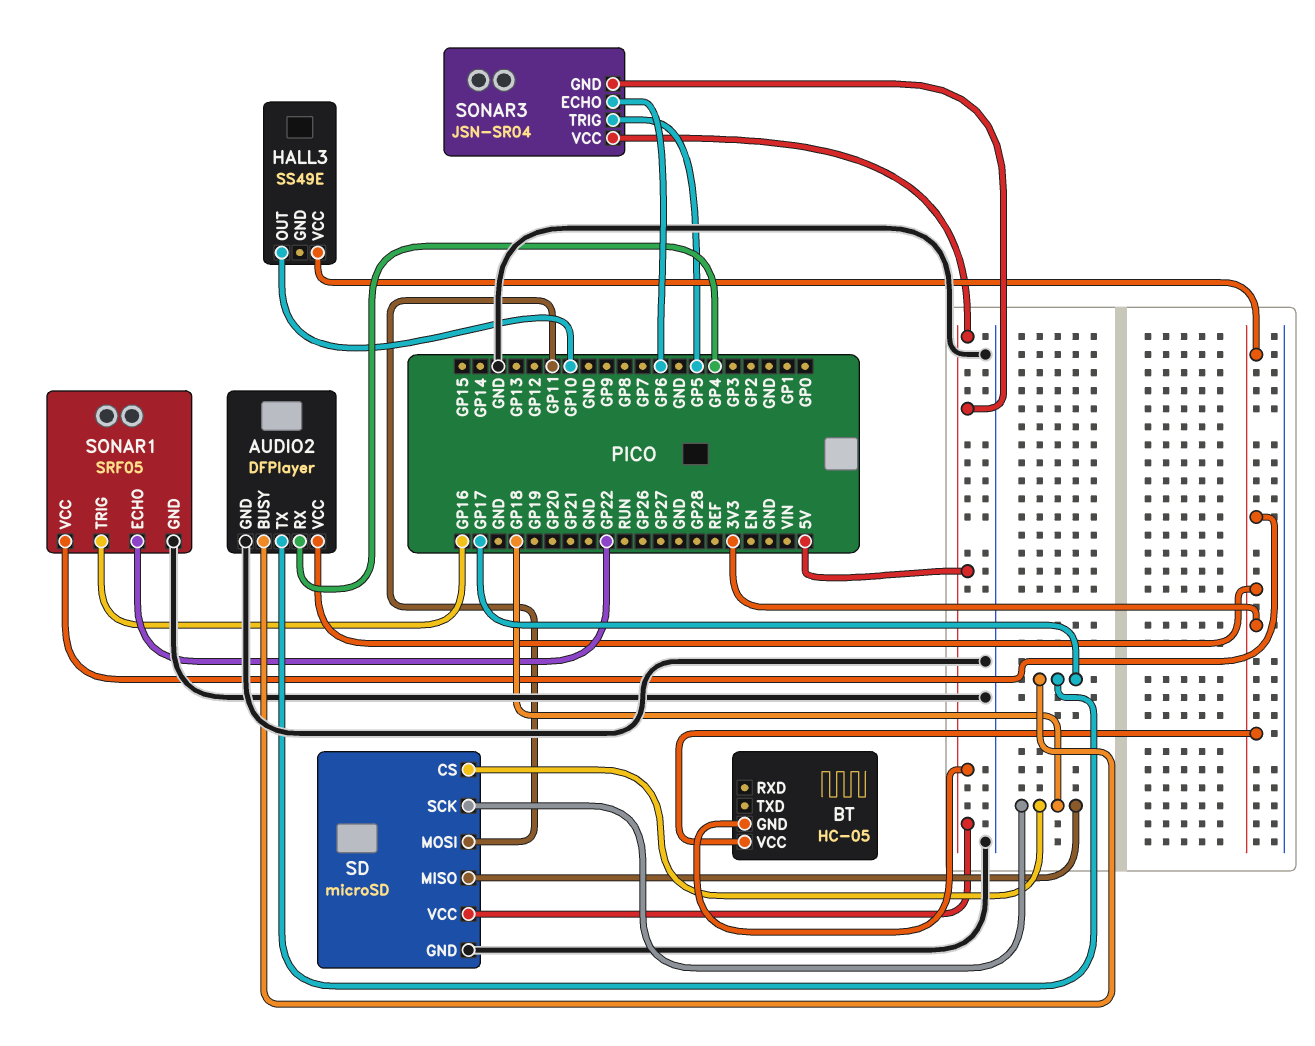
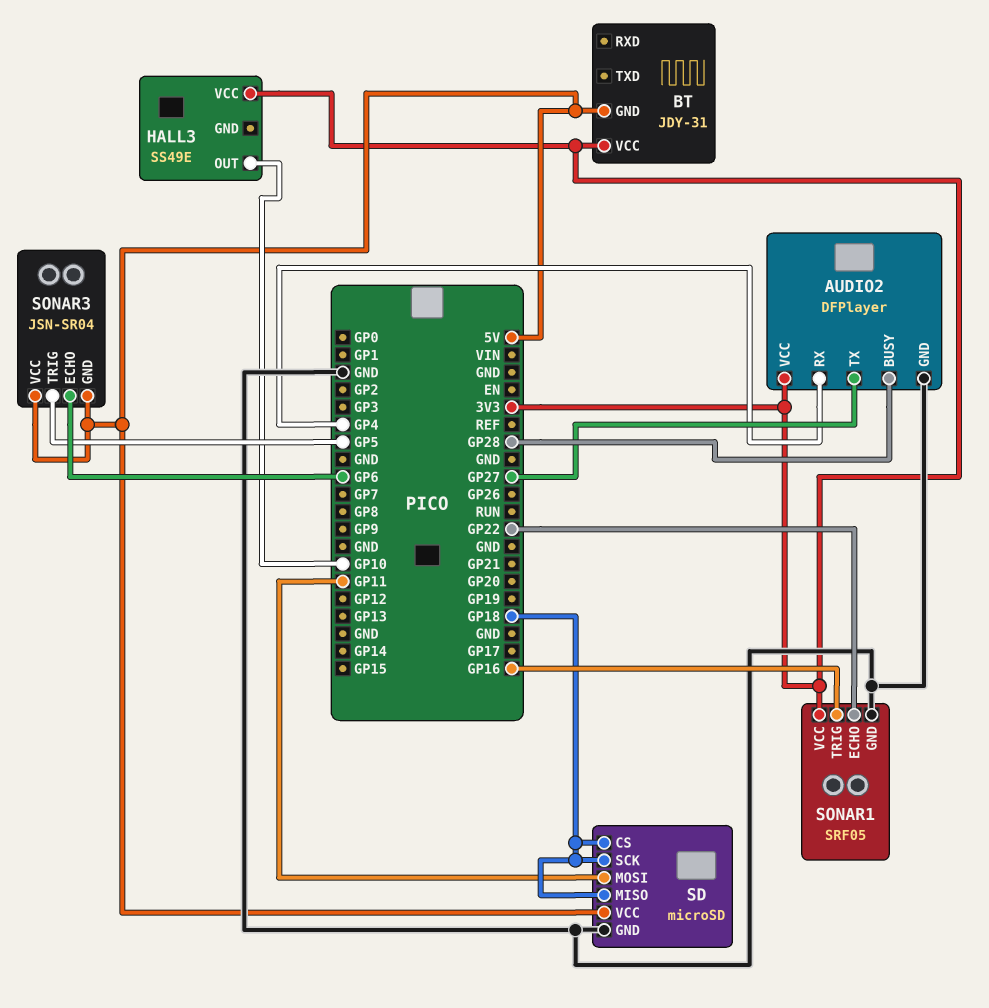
AUDIO2 pin BUSY: GP17 -> GP28
AUDIO2 pin TX: GP17 -> GP27
BT: HC-05 -> JDY-31

